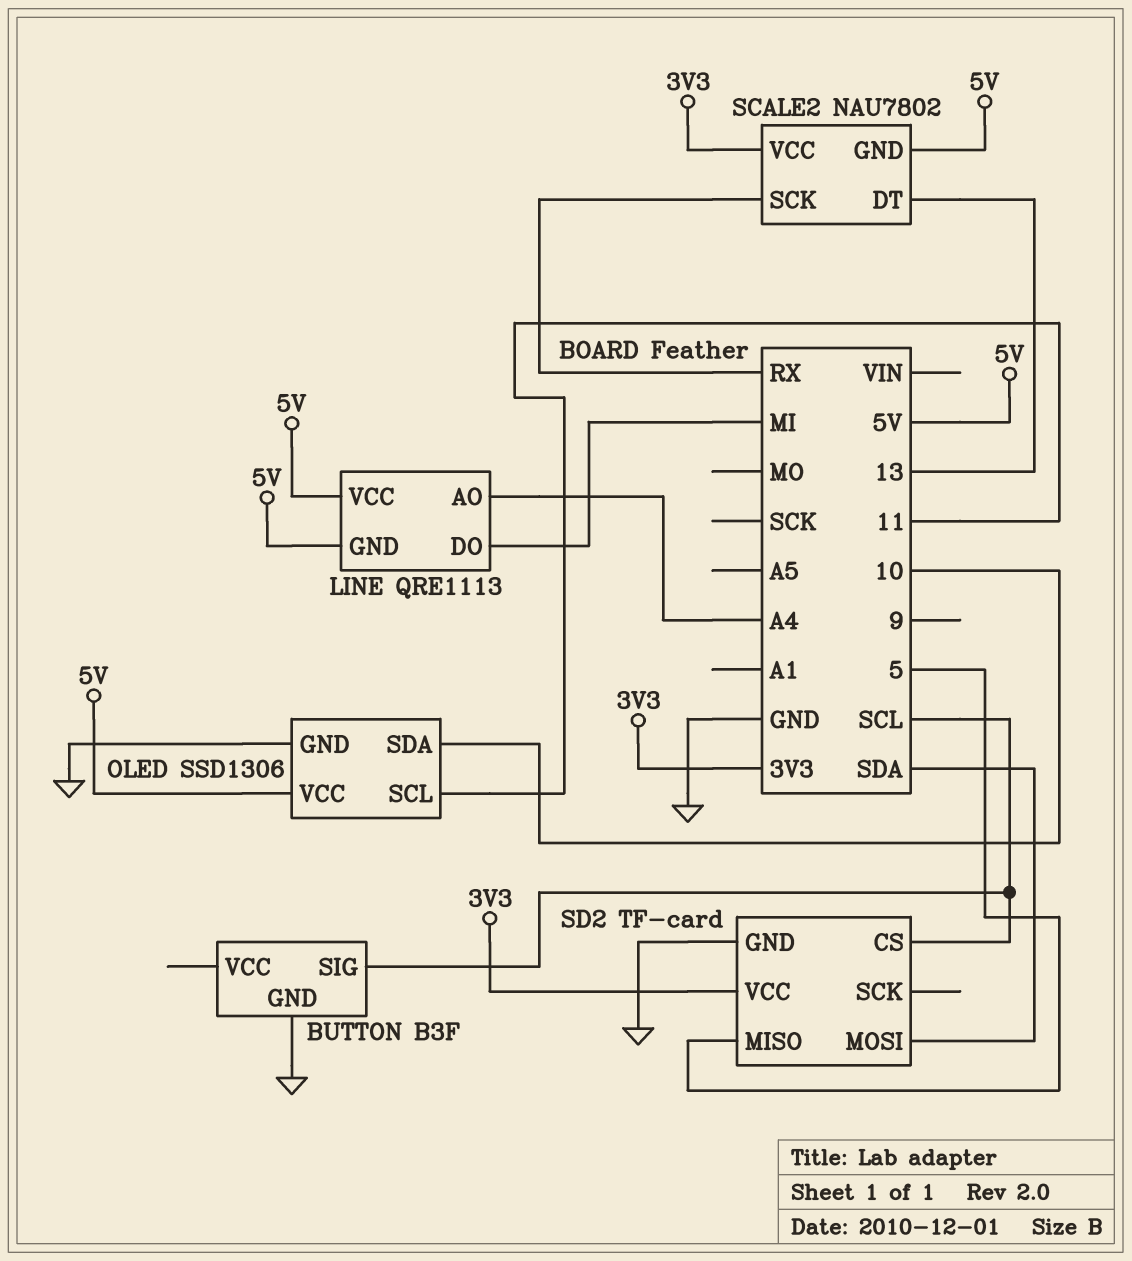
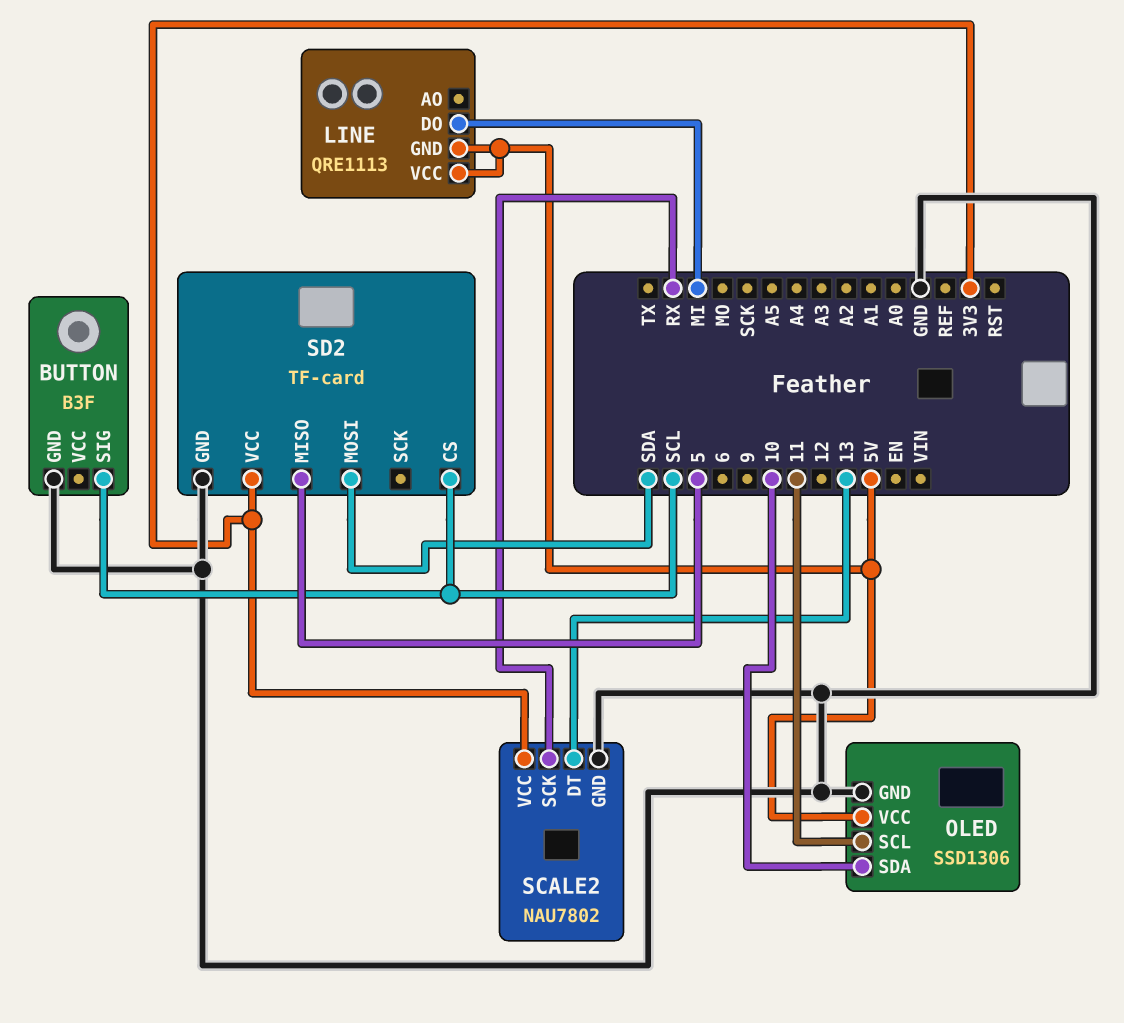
LINE pin AO: A4 -> none
SCALE2 pin GND: 5V -> GND

